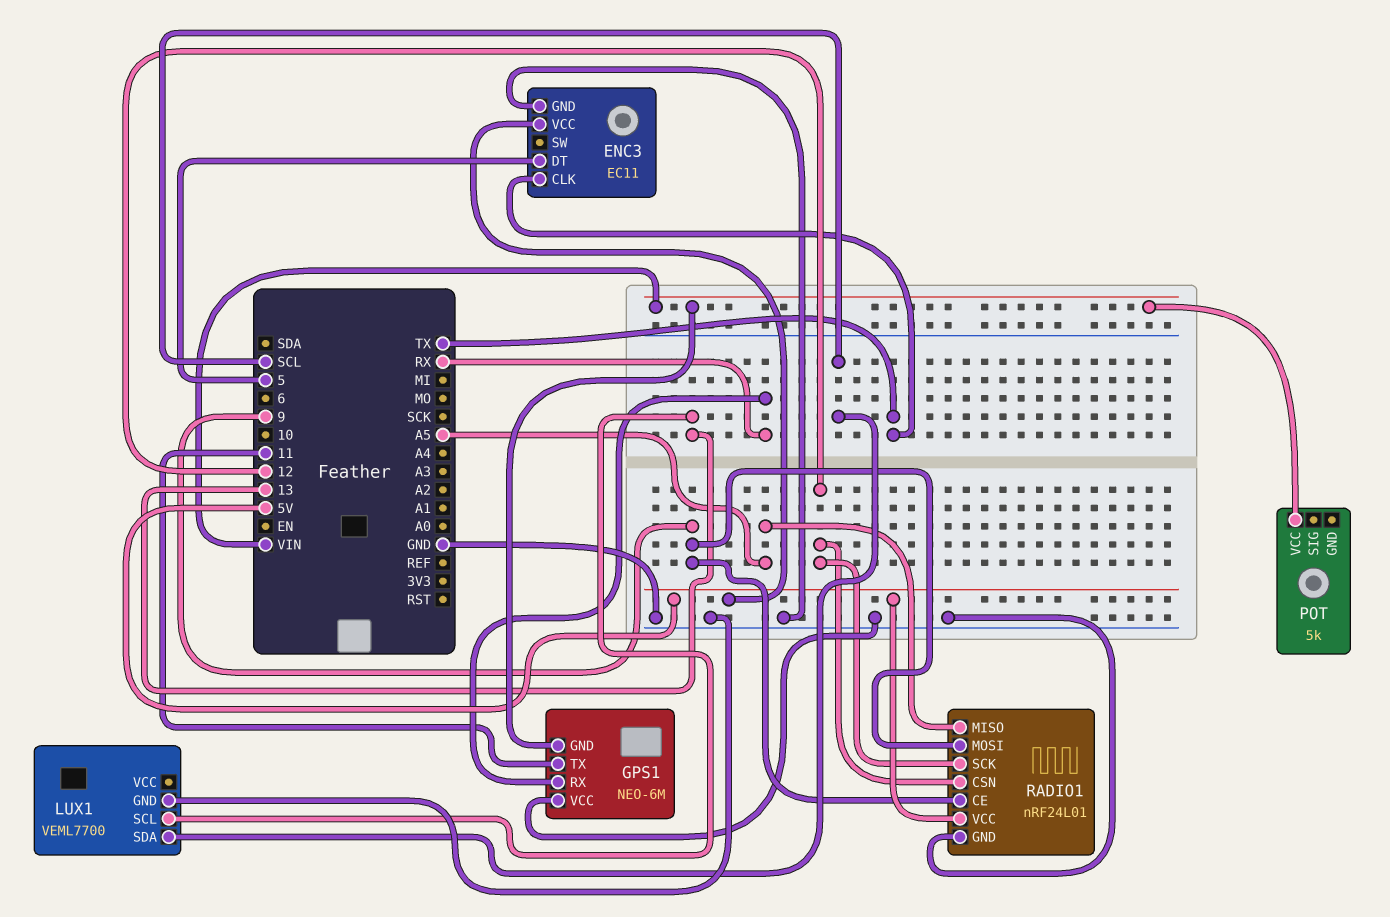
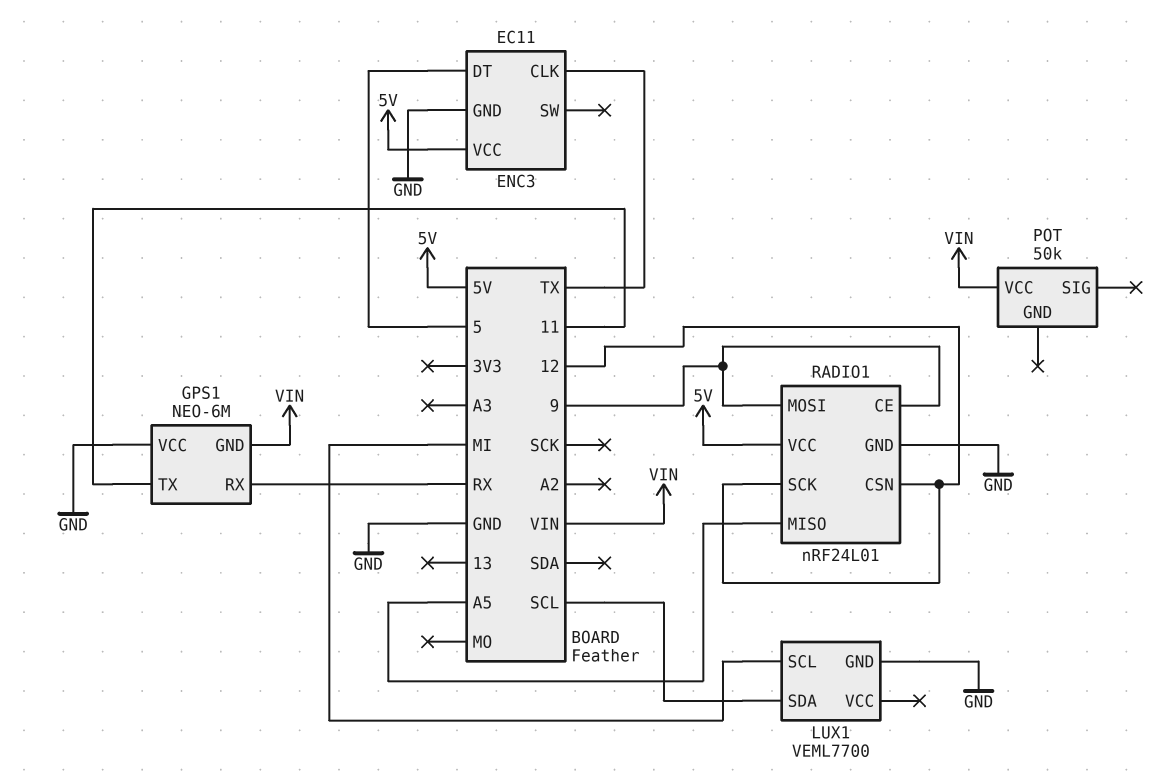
LUX1 pin SCL: 13 -> MI
POT: 5k -> 50k

